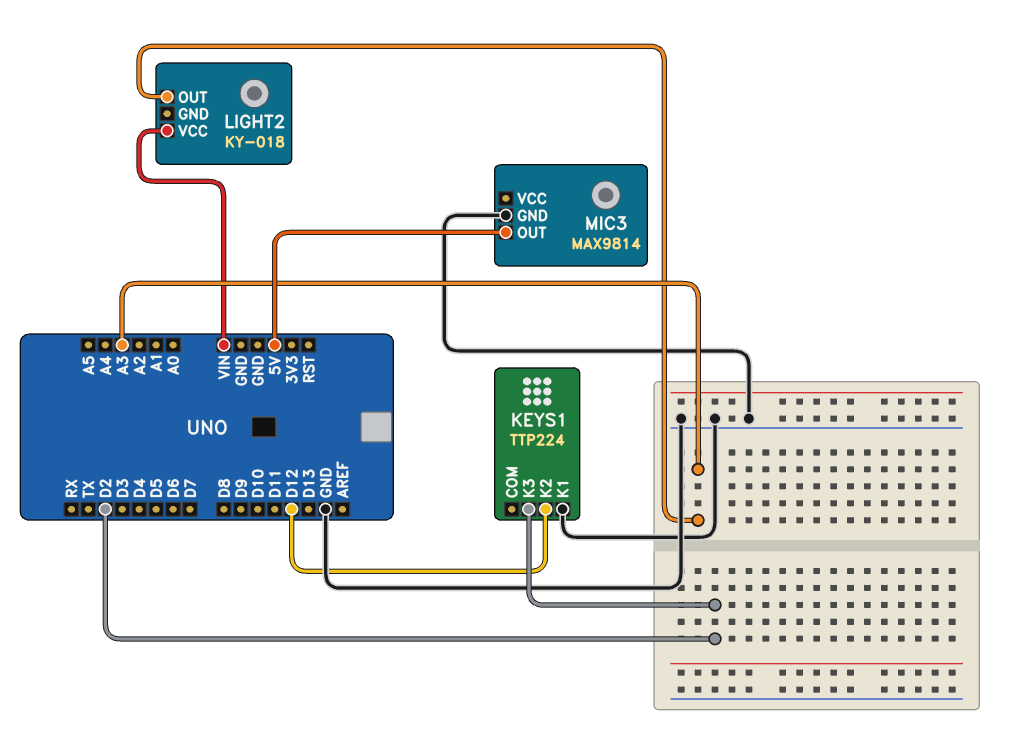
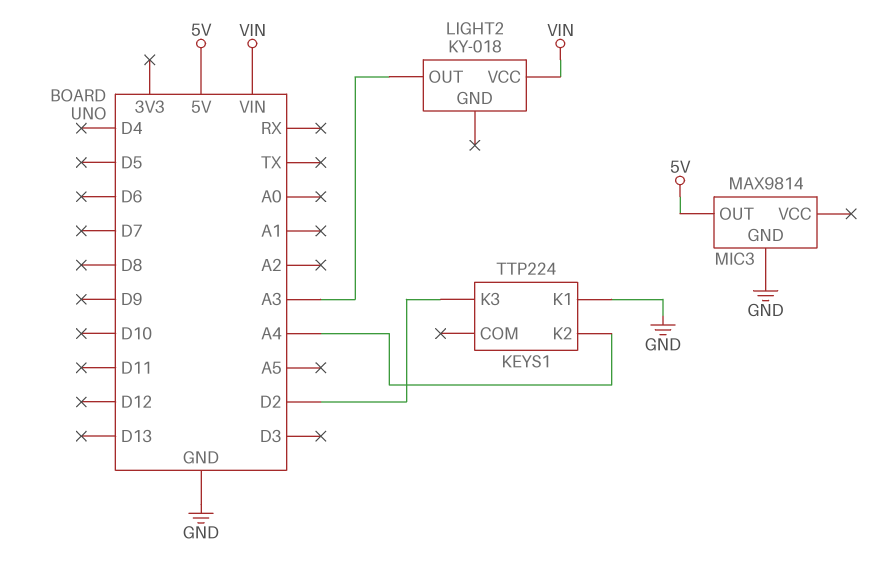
KEYS1 pin K2: D12 -> A4

